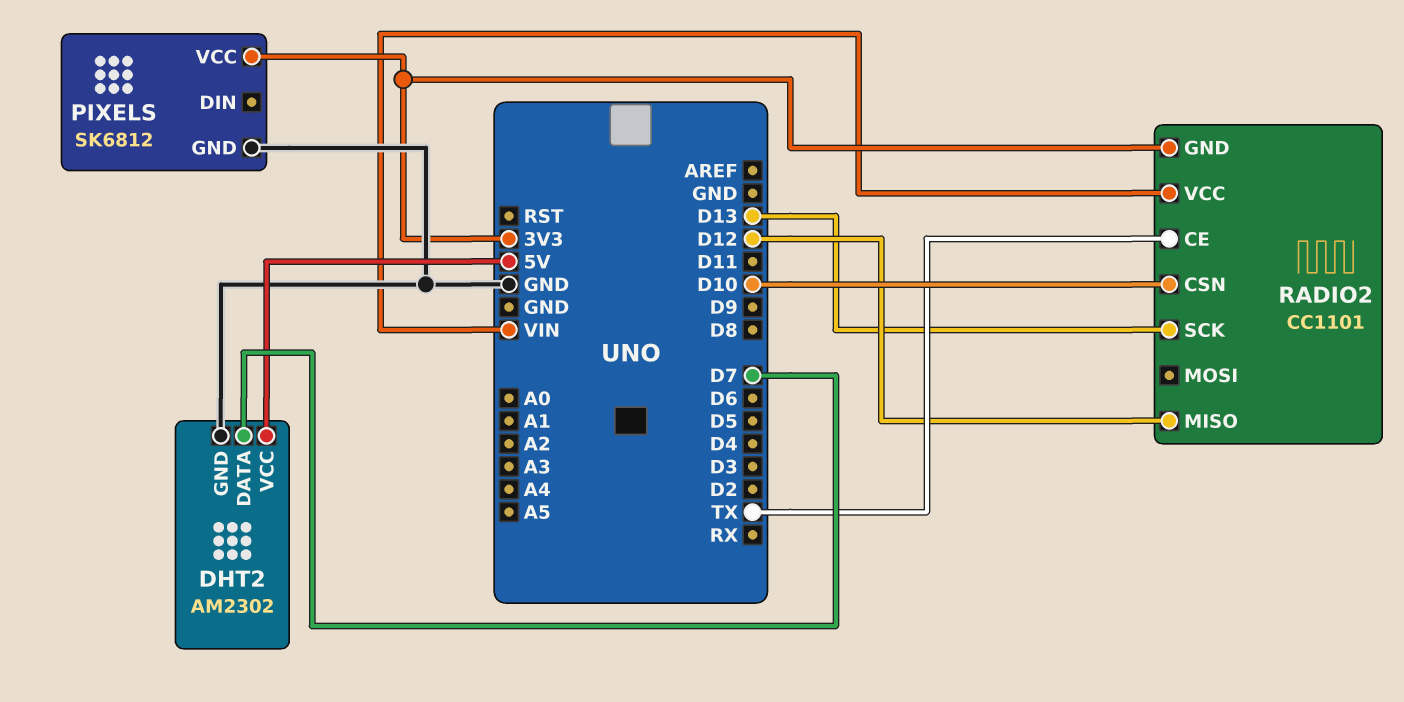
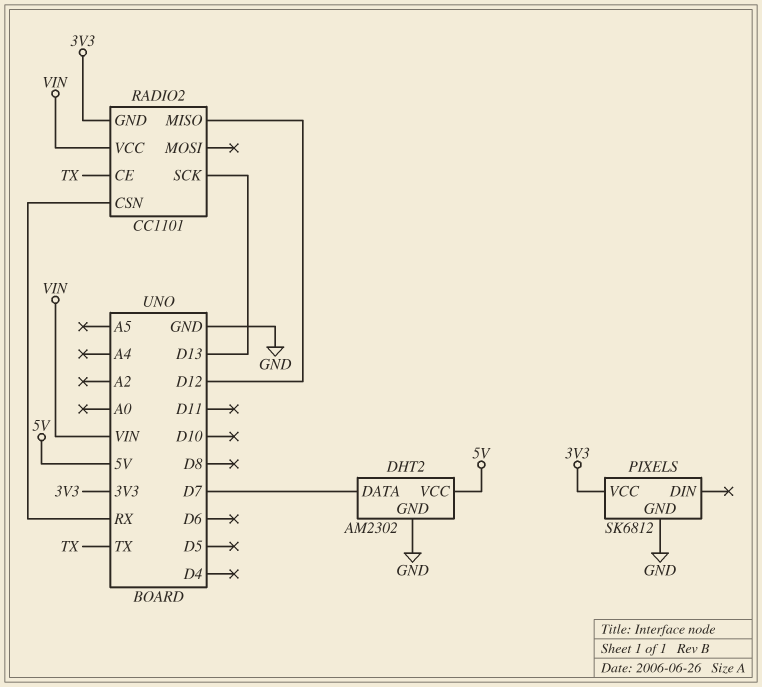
RADIO2 pin CSN: D10 -> RX

